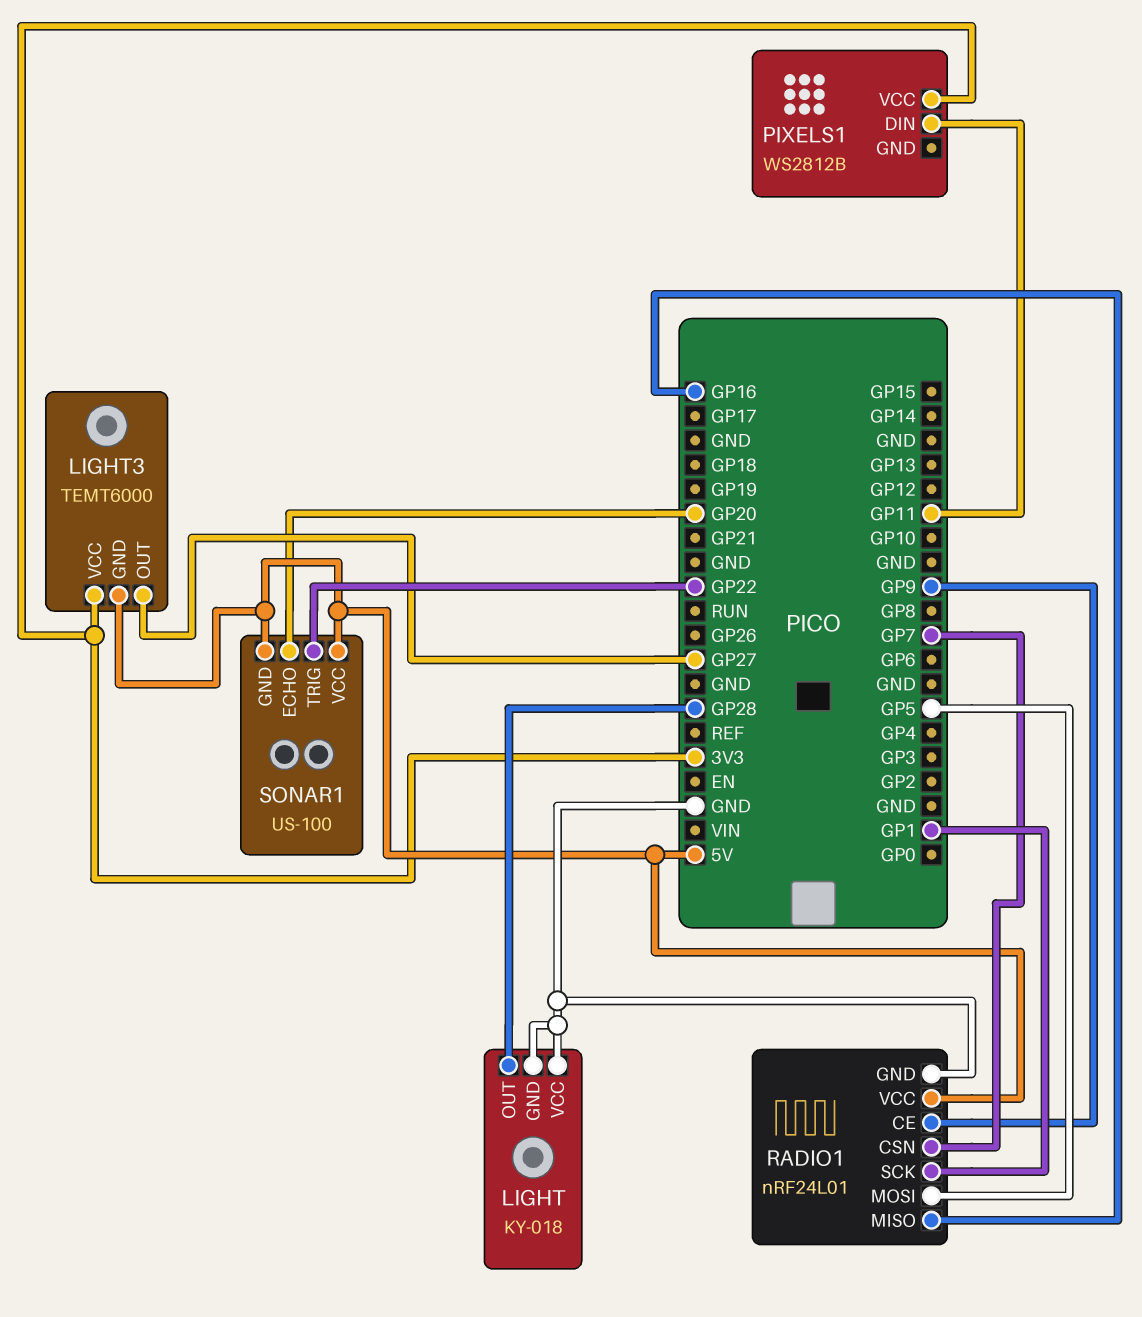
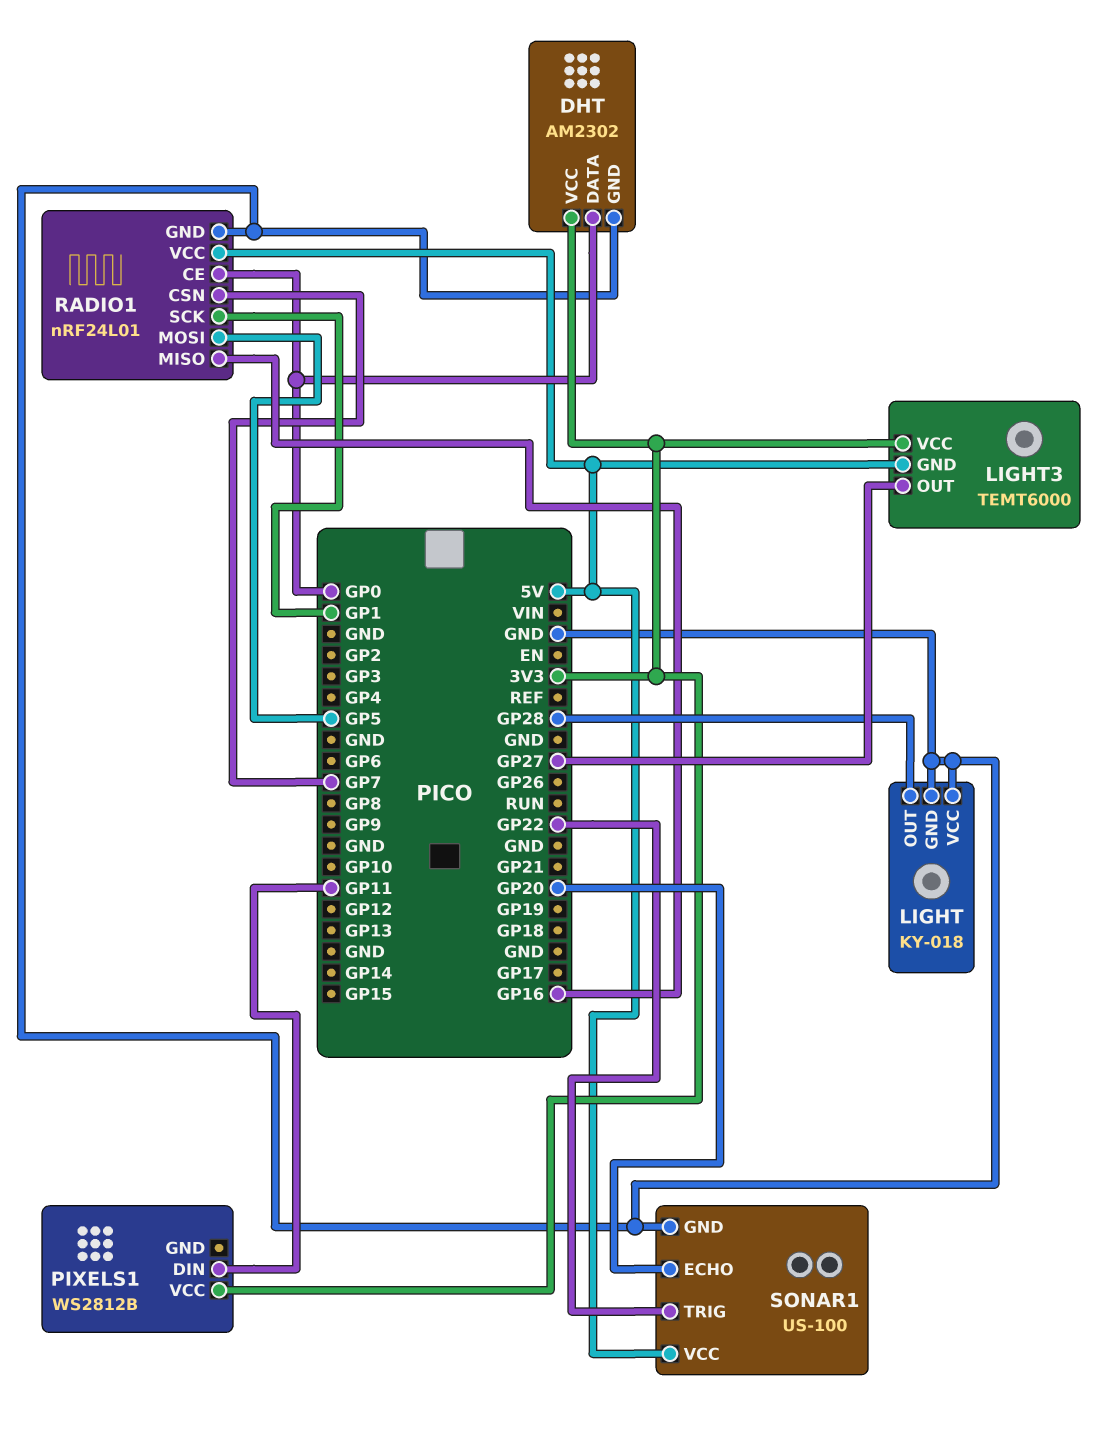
DHT: none -> AM2302
DHT pin DATA: none -> GP0
DHT pin GND: none -> GND
DHT pin VCC: none -> 3V3
RADIO1 pin CE: GP9 -> GP0
SONAR1 pin GND: 5V -> GND

